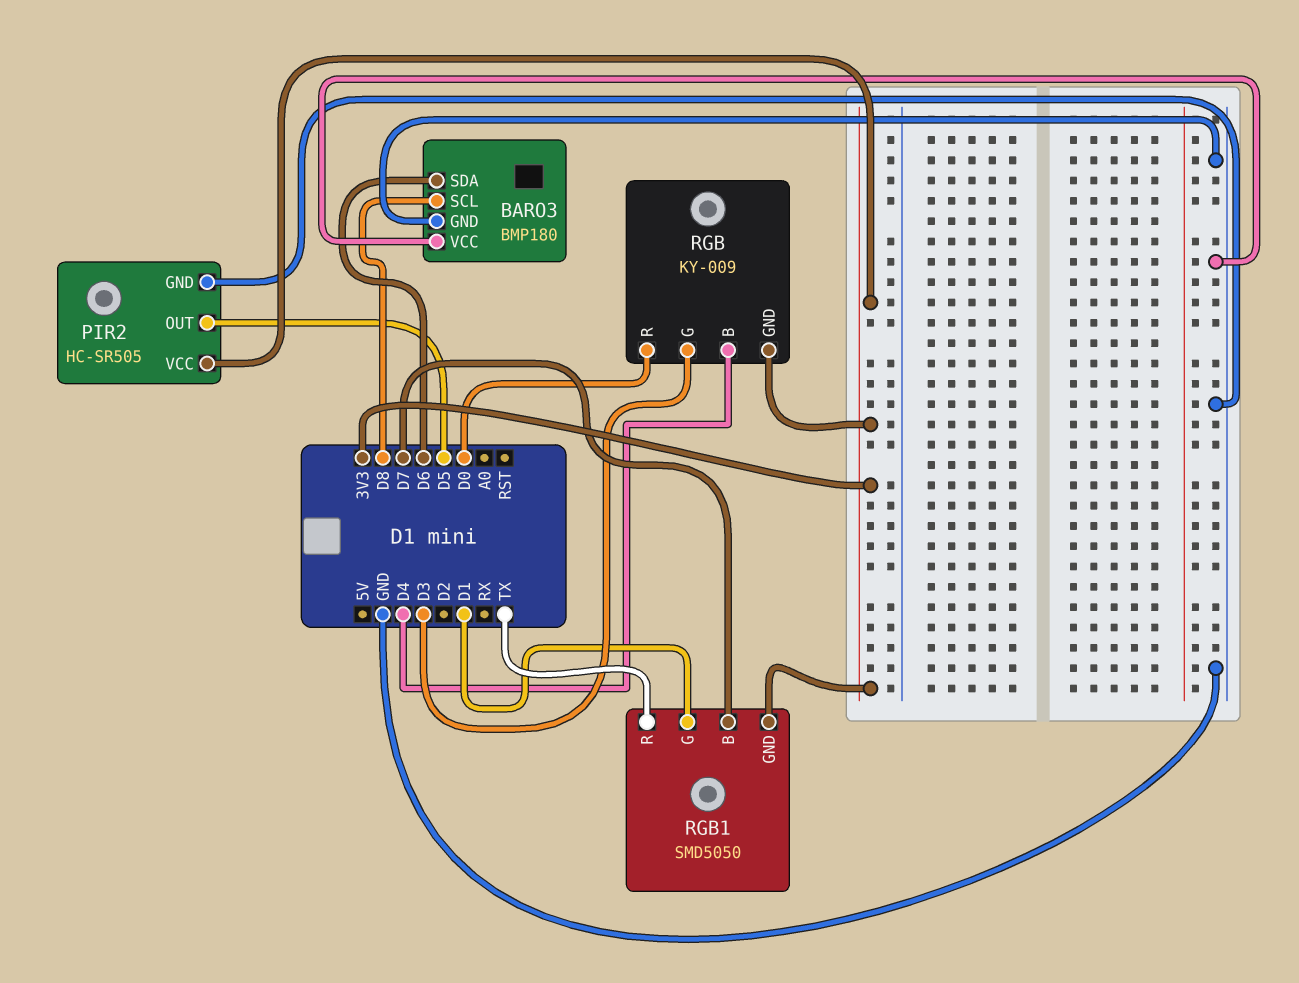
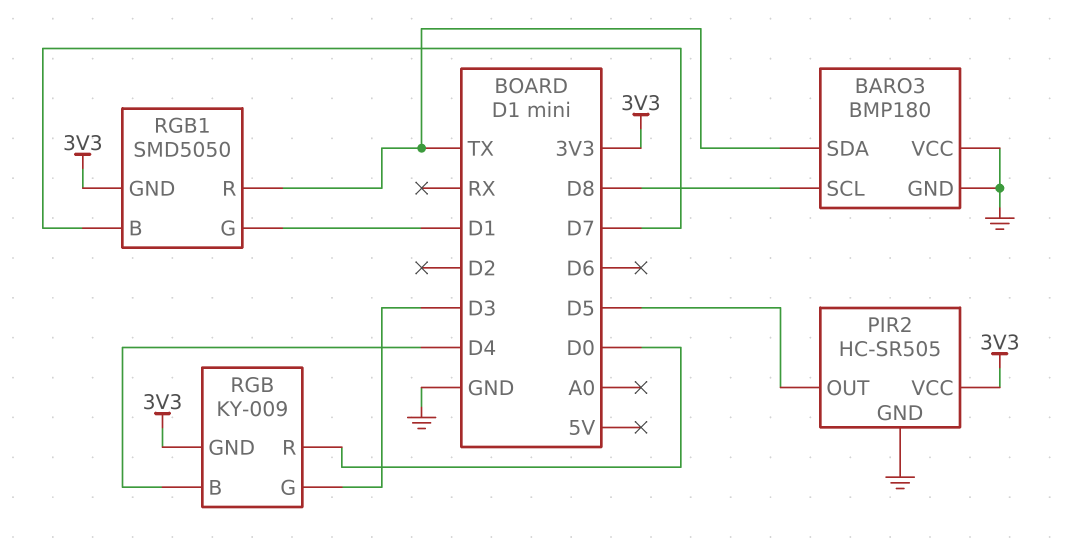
BARO3 pin SDA: D6 -> TX

